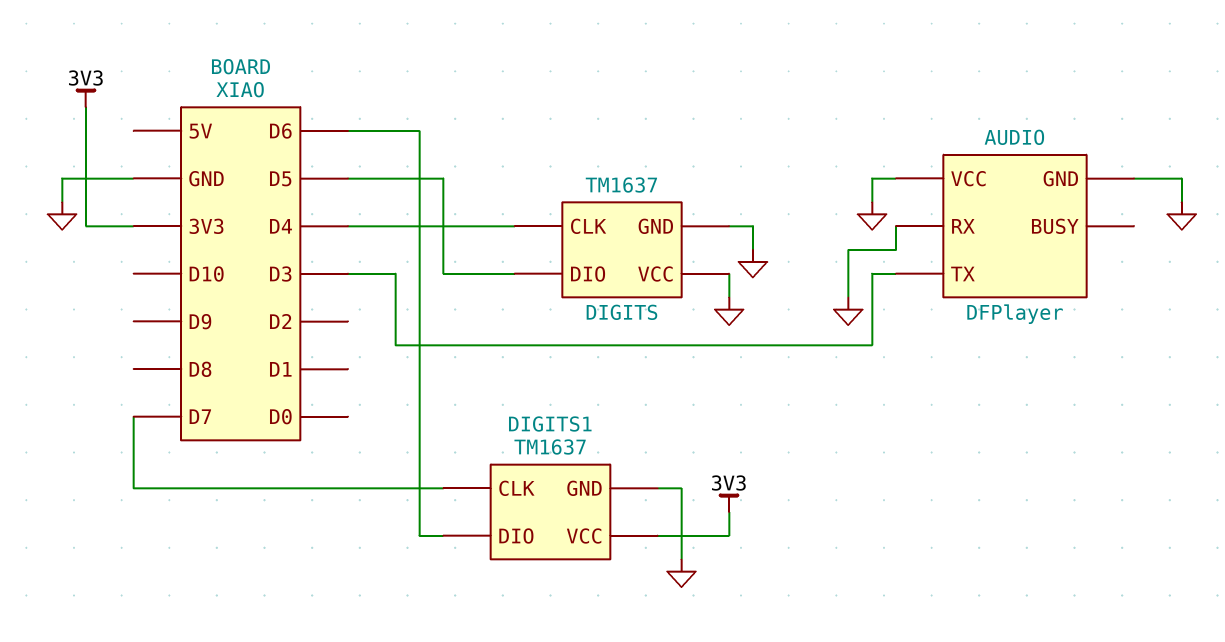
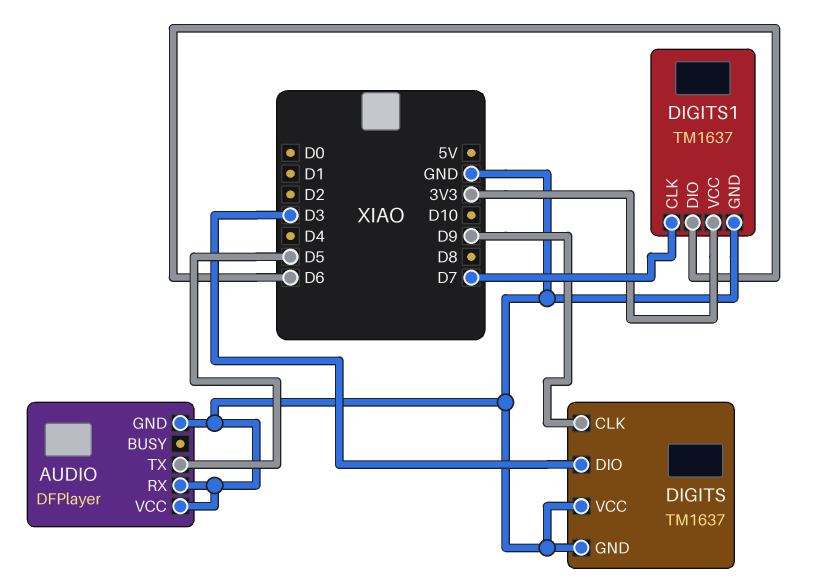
AUDIO pin TX: D3 -> D5
DIGITS pin CLK: D4 -> D9
DIGITS pin DIO: D5 -> D3

